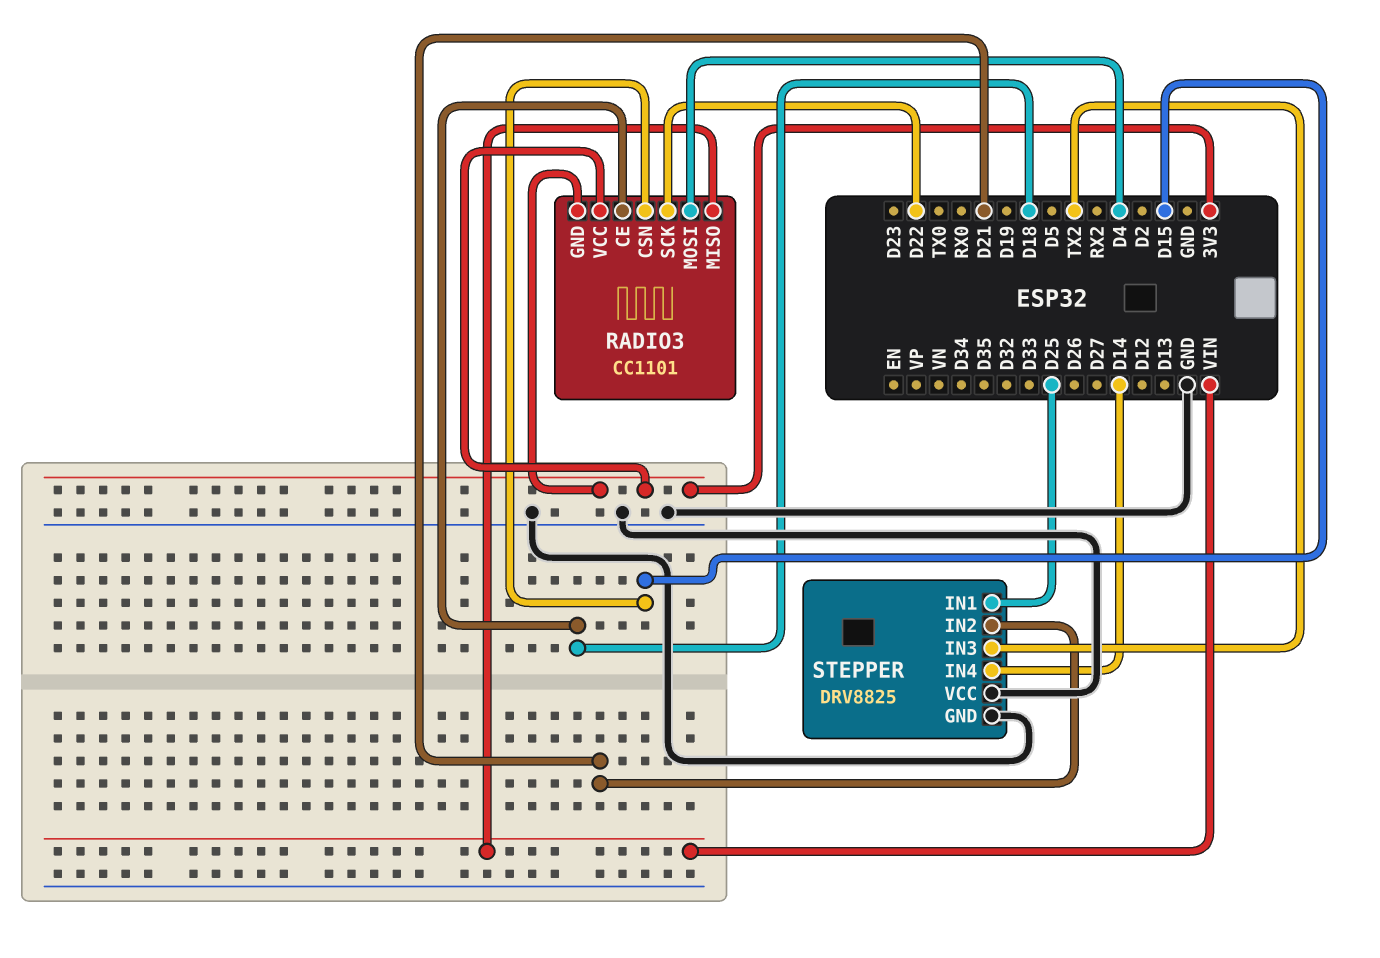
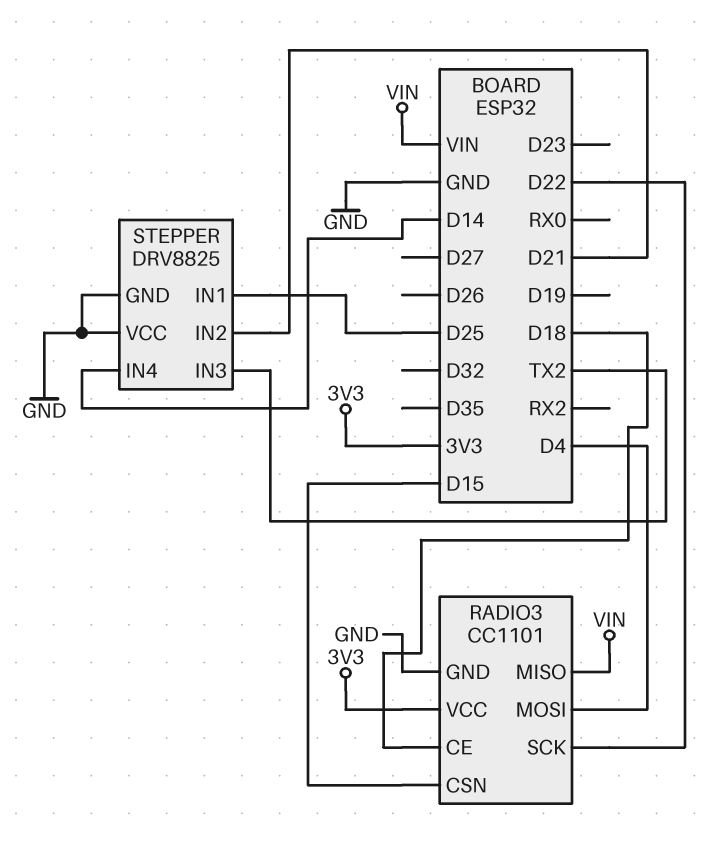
RADIO3 pin GND: 3V3 -> GND

